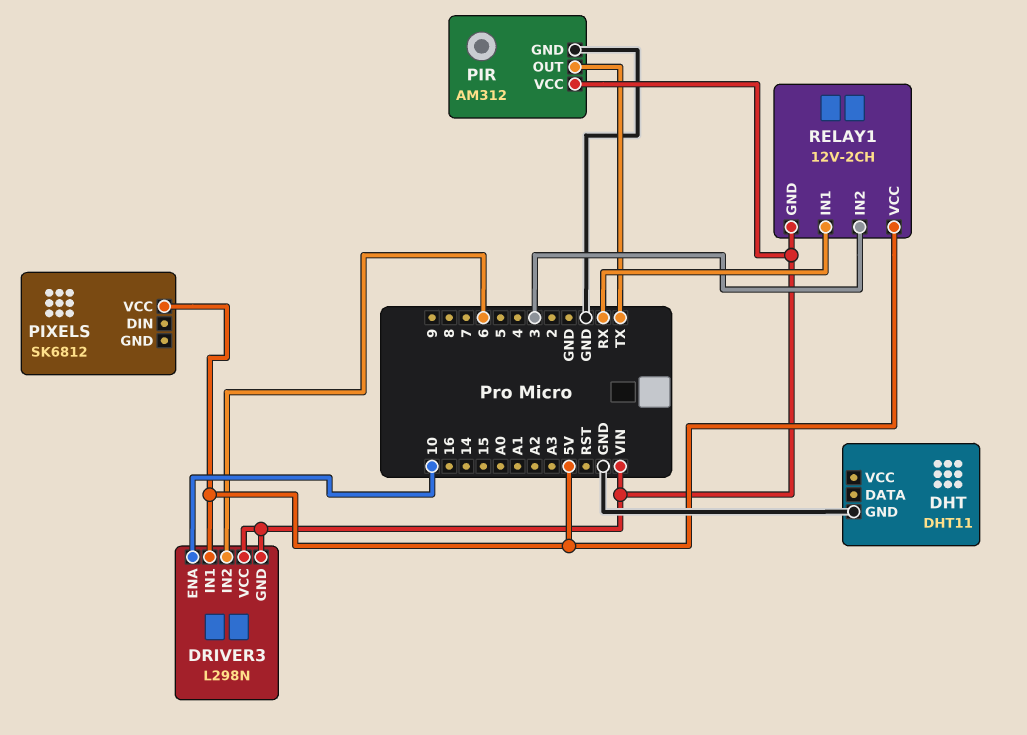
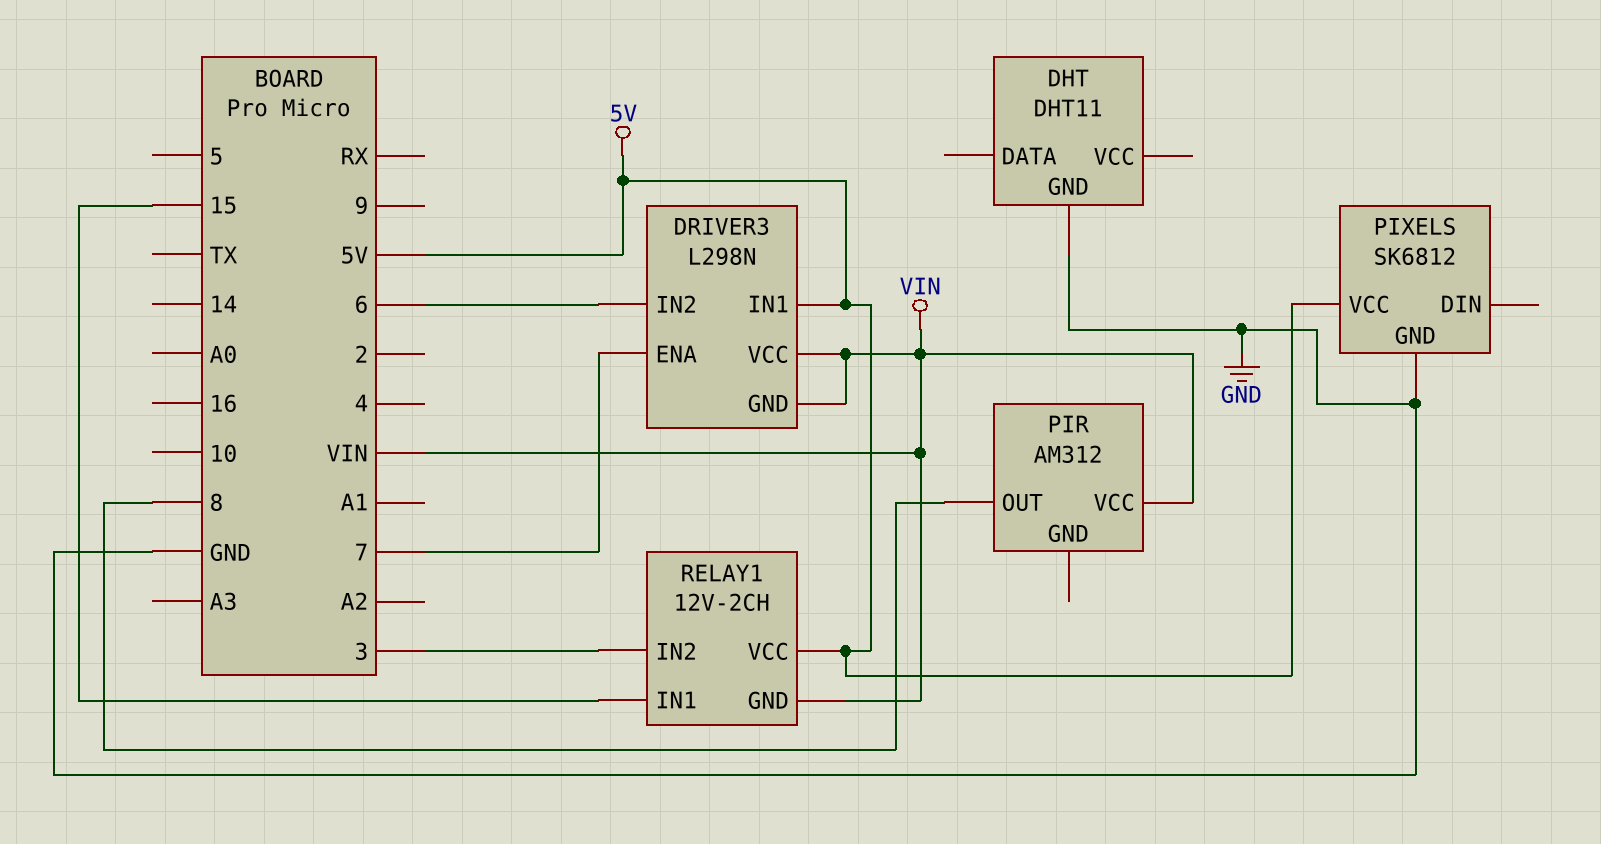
DRIVER3 pin ENA: 10 -> 7
PIR pin GND: GND -> none
PIR pin OUT: TX -> 8
PIXELS pin GND: none -> GND
RELAY1 pin IN1: RX -> 15

